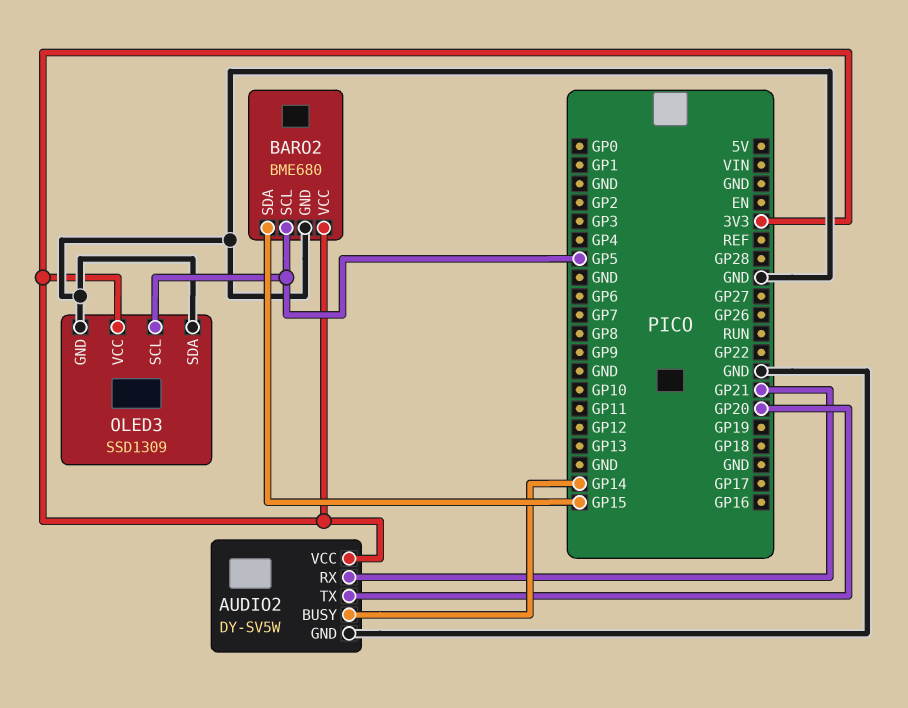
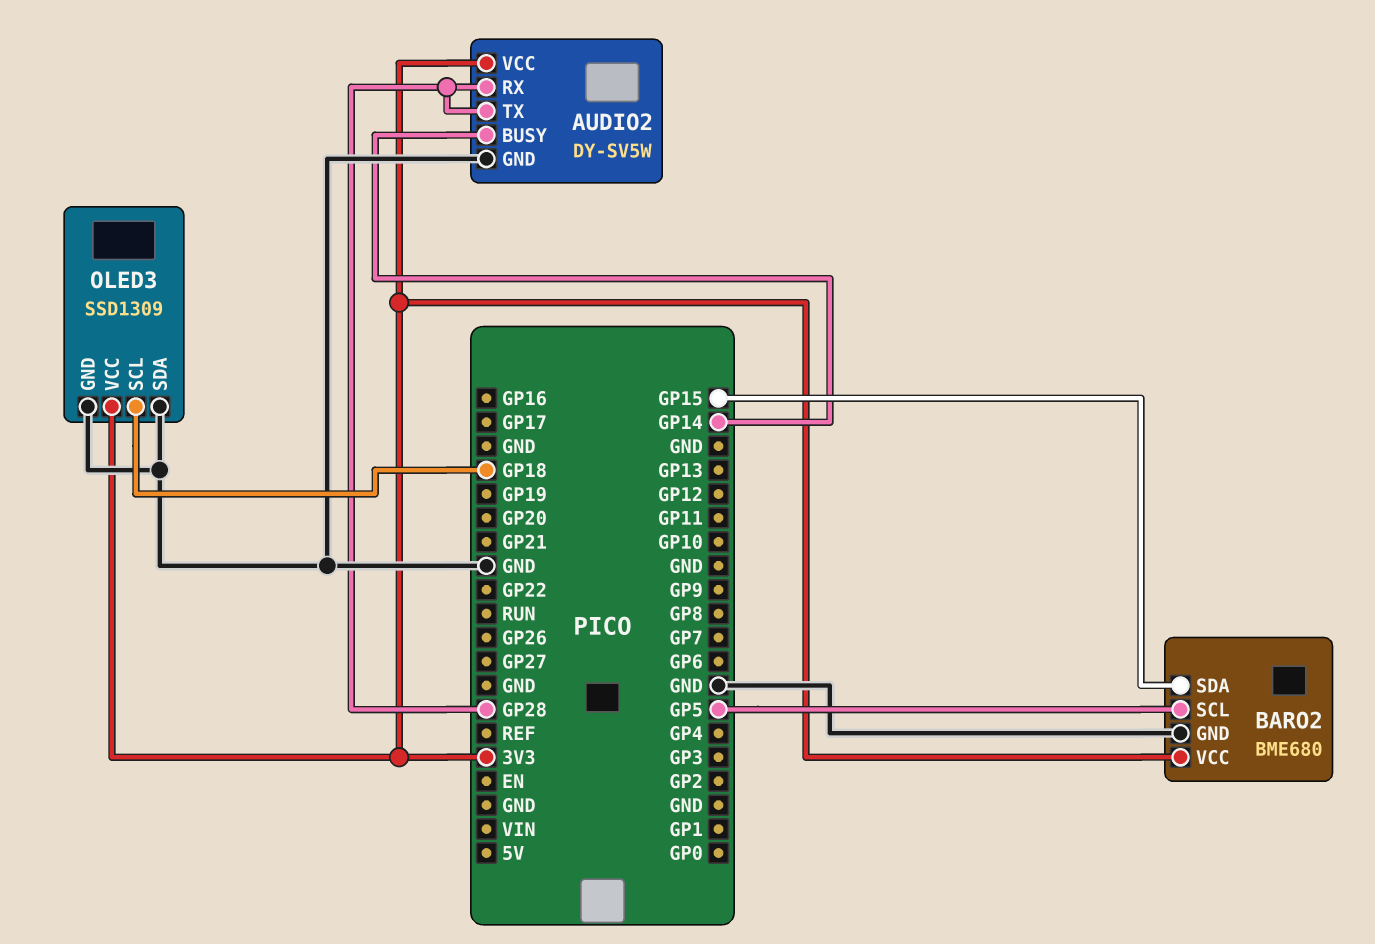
AUDIO2 pin RX: GP21 -> GP28
AUDIO2 pin TX: GP20 -> GP28
OLED3 pin SCL: GP5 -> GP18

